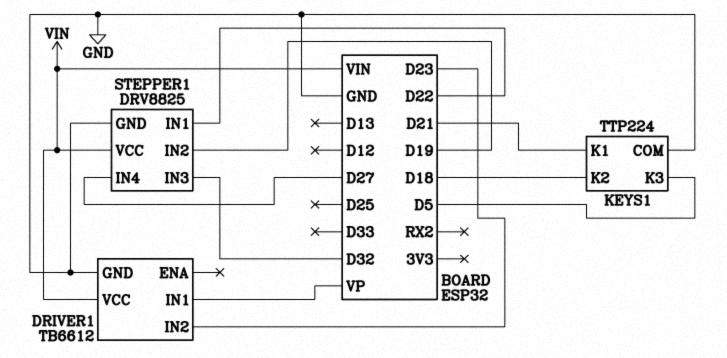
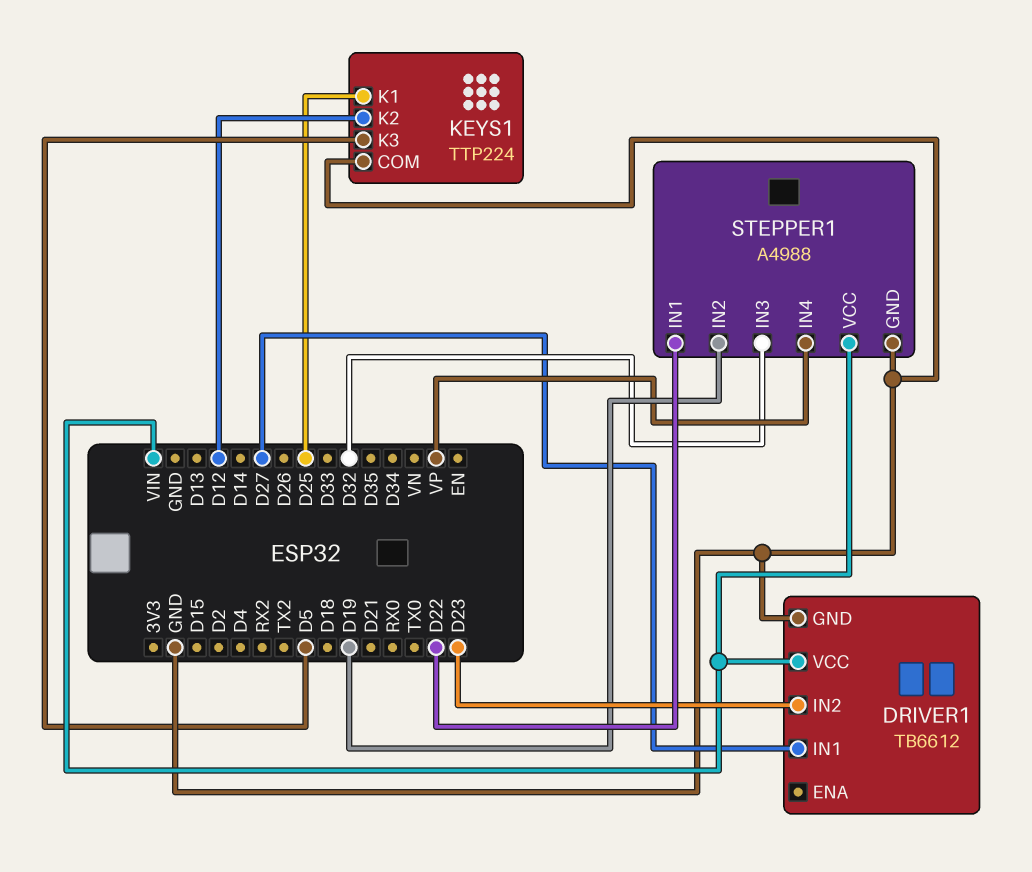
DRIVER1 pin IN1: VP -> D27
KEYS1 pin K1: D21 -> D25
KEYS1 pin K2: D18 -> D12
STEPPER1: DRV8825 -> A4988
STEPPER1 pin IN4: D27 -> VP

